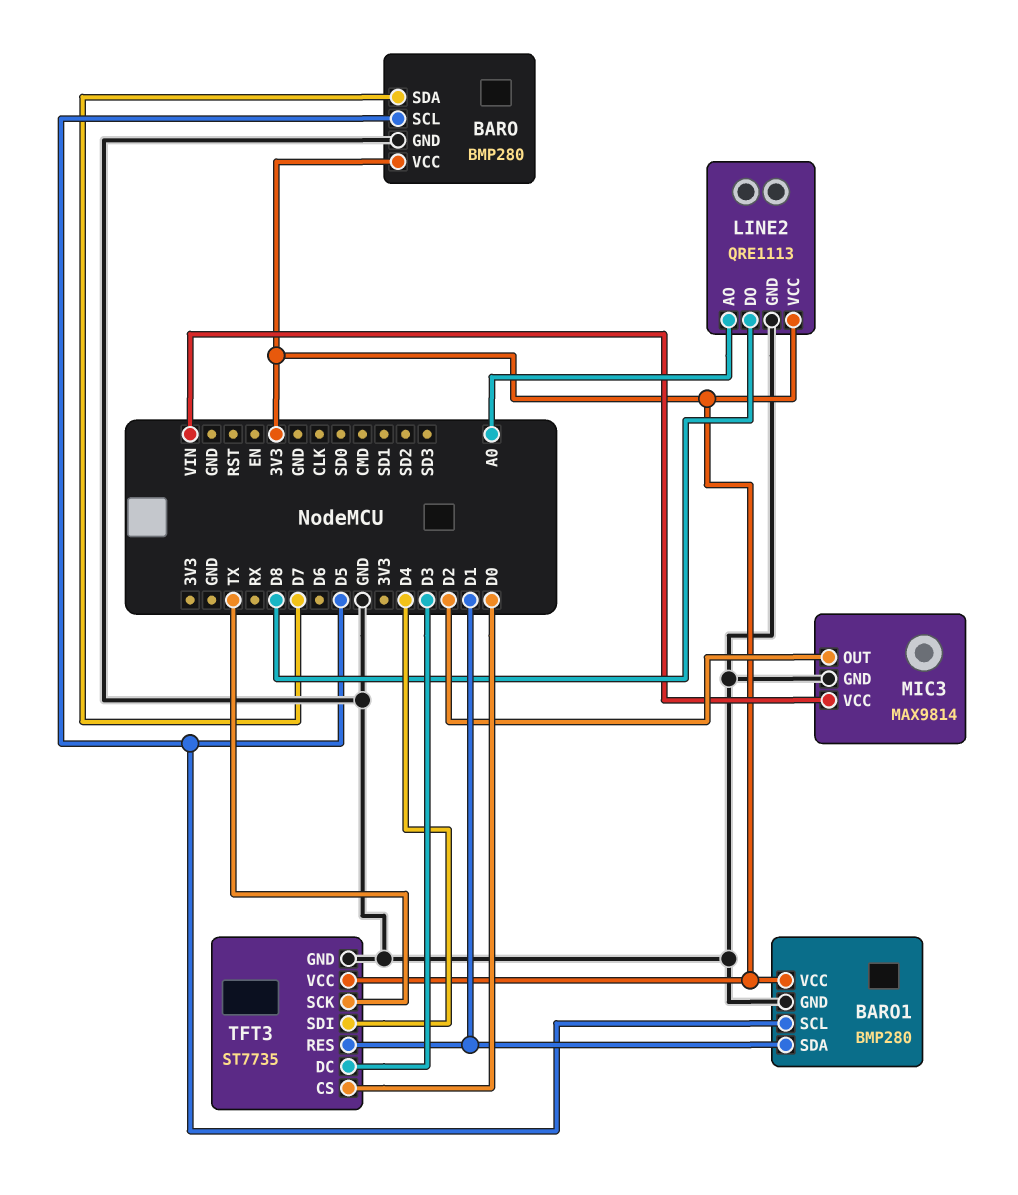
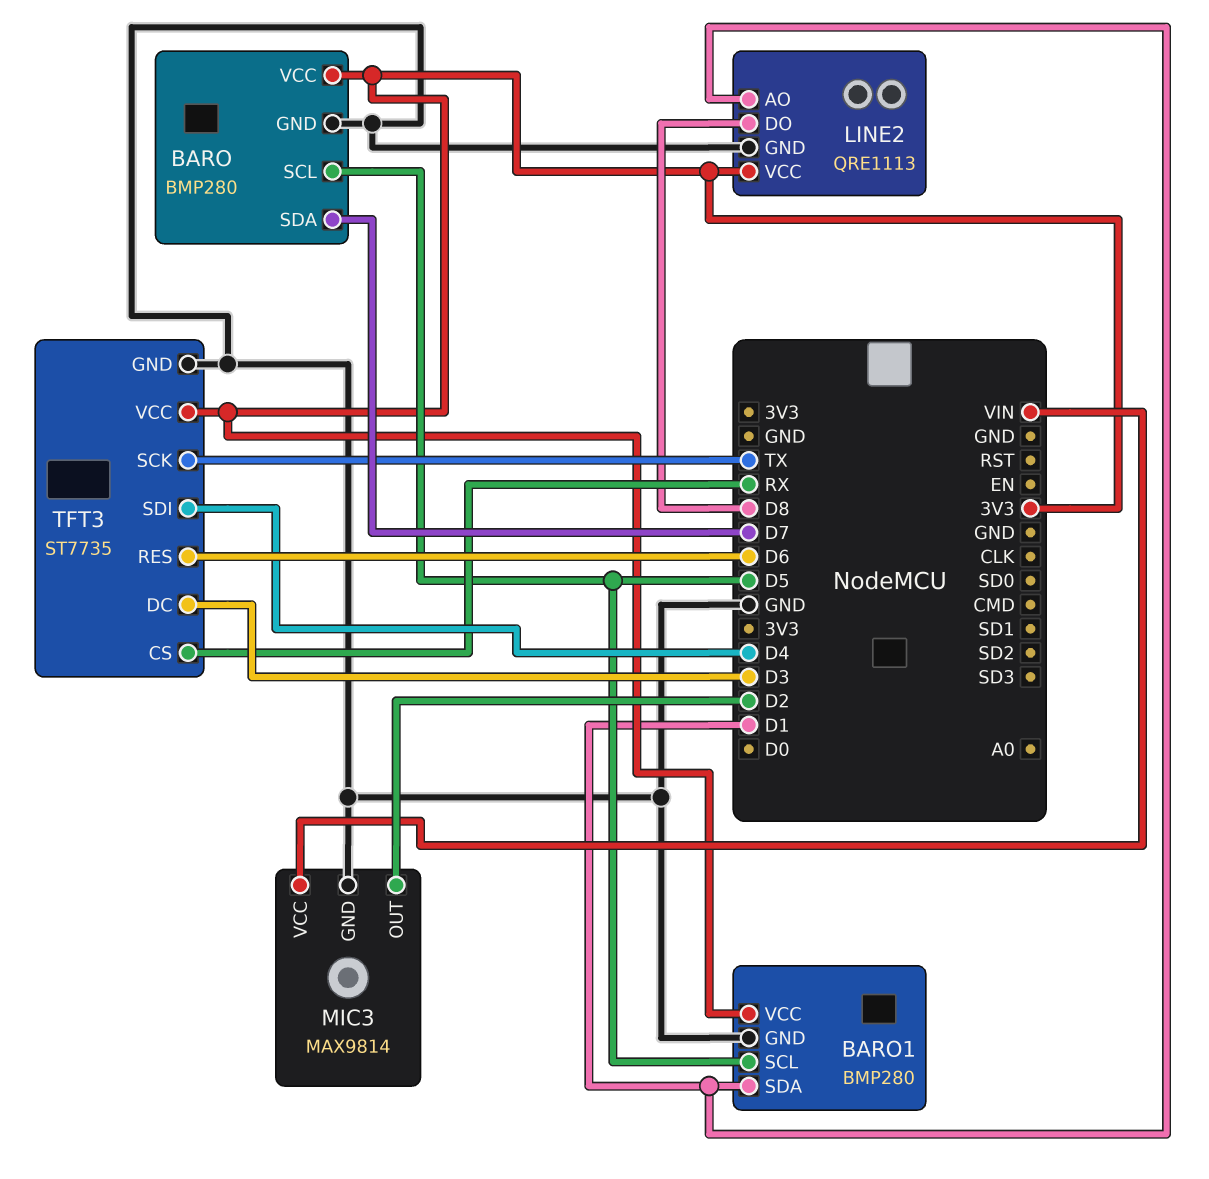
LINE2 pin AO: A0 -> D1
TFT3 pin CS: D0 -> RX
TFT3 pin RES: D1 -> D6

